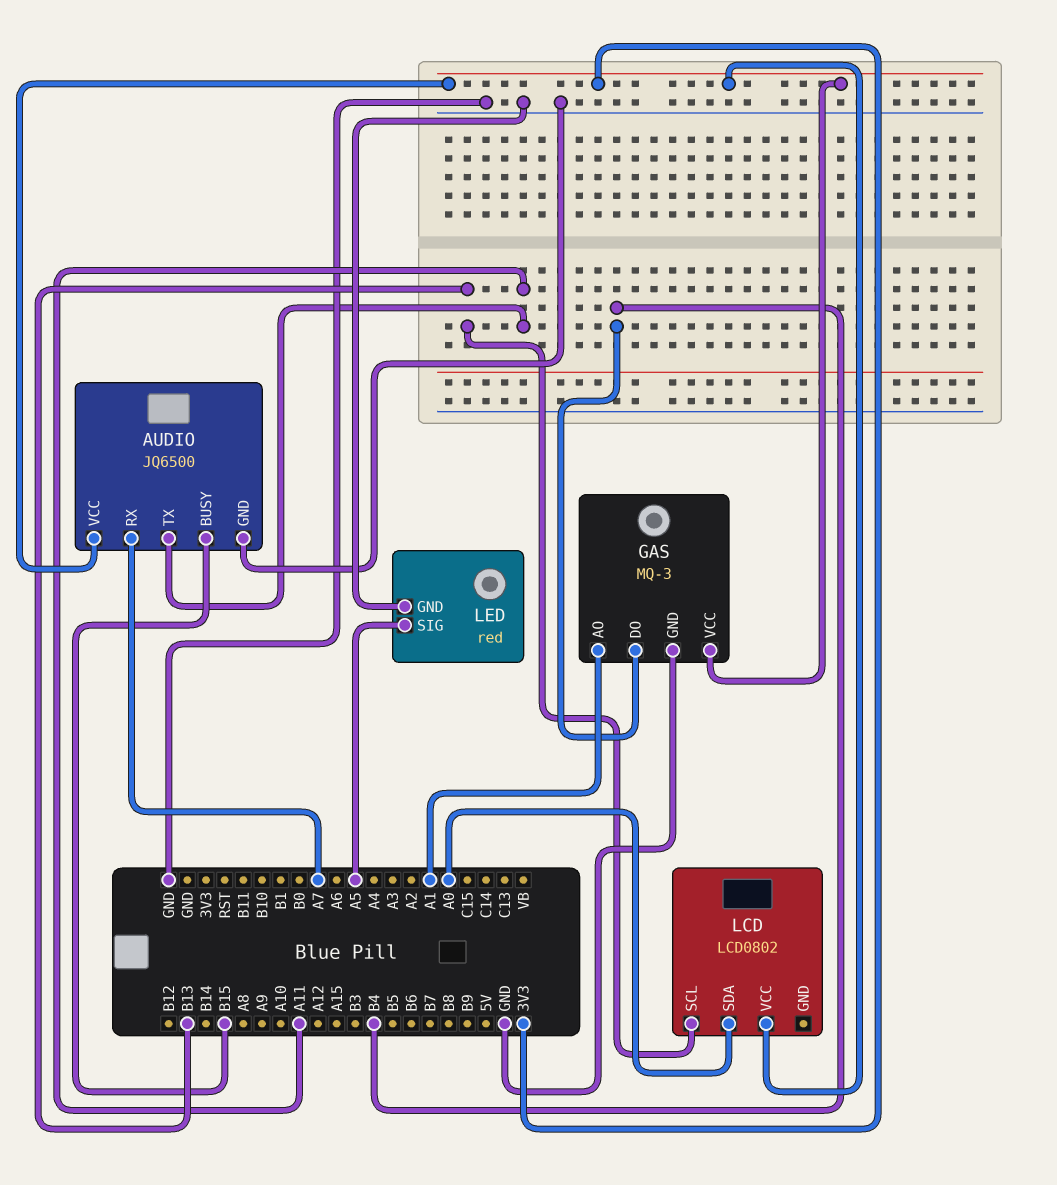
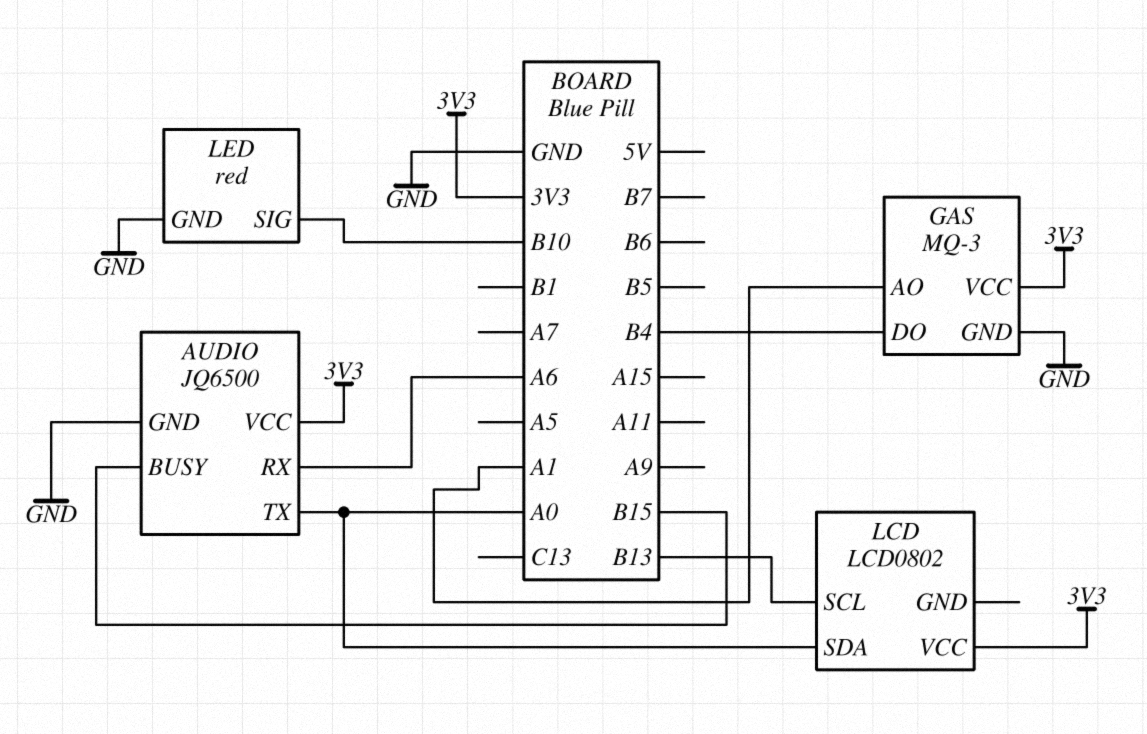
AUDIO pin RX: A7 -> A6
AUDIO pin TX: A11 -> A0
LED pin SIG: A5 -> B10

